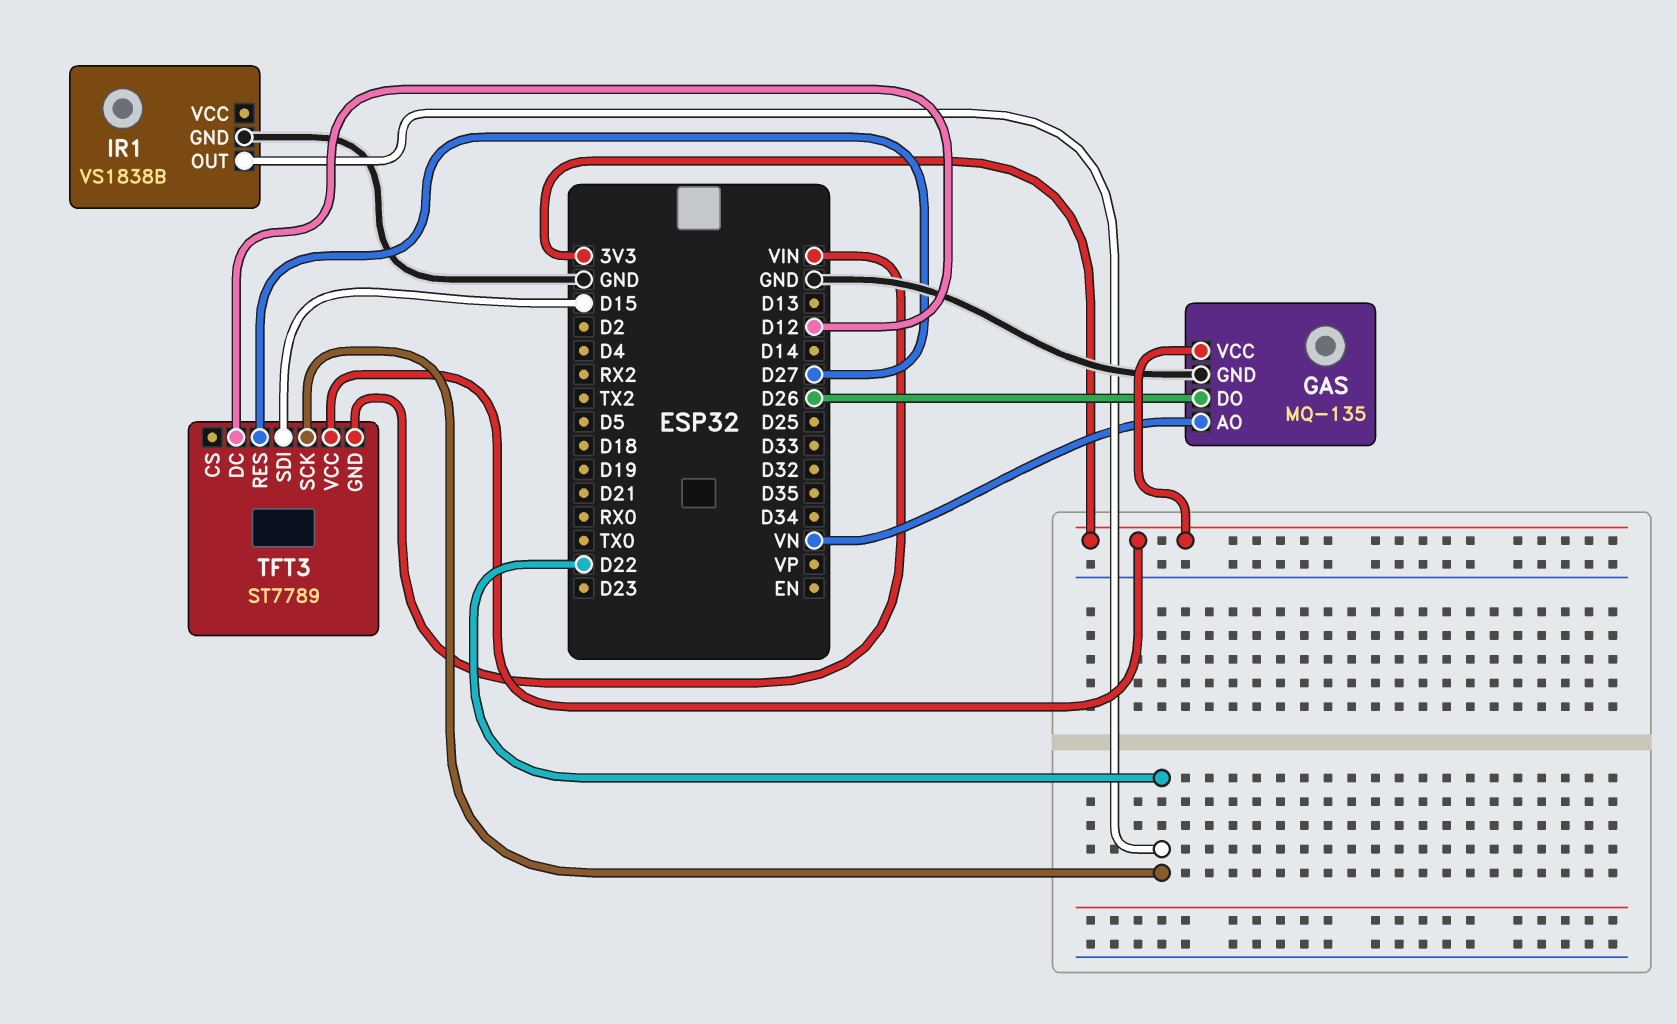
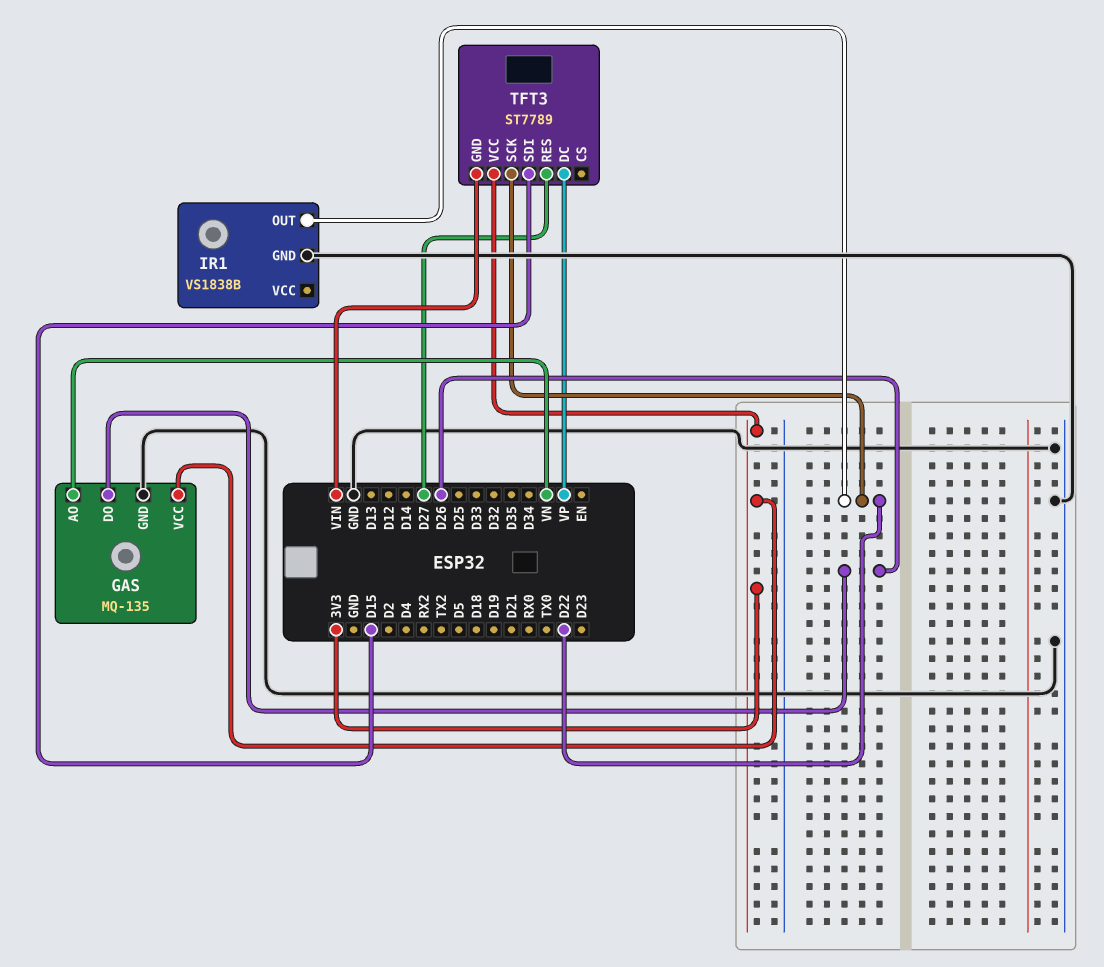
TFT3 pin DC: D12 -> VP

